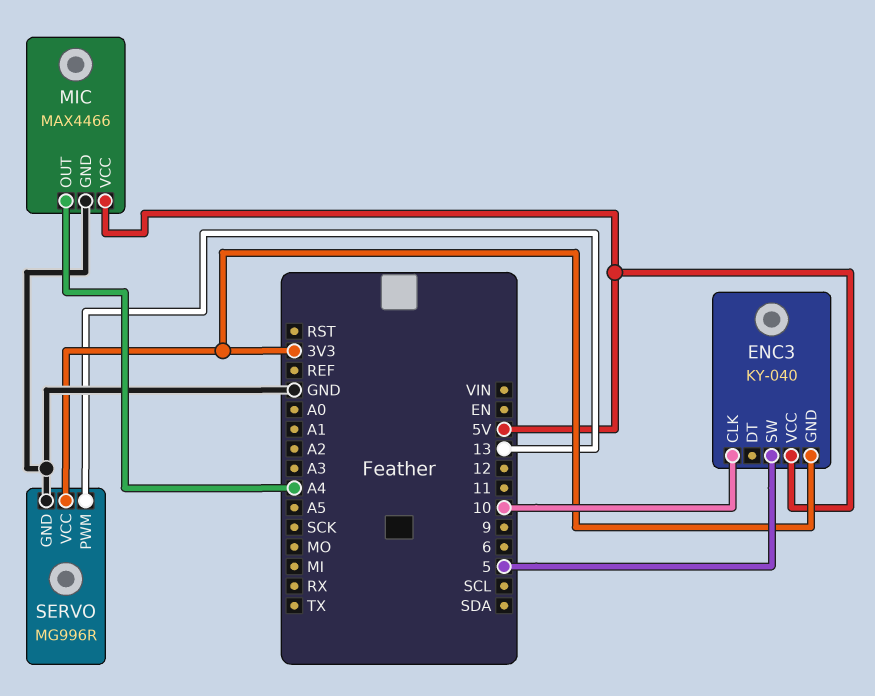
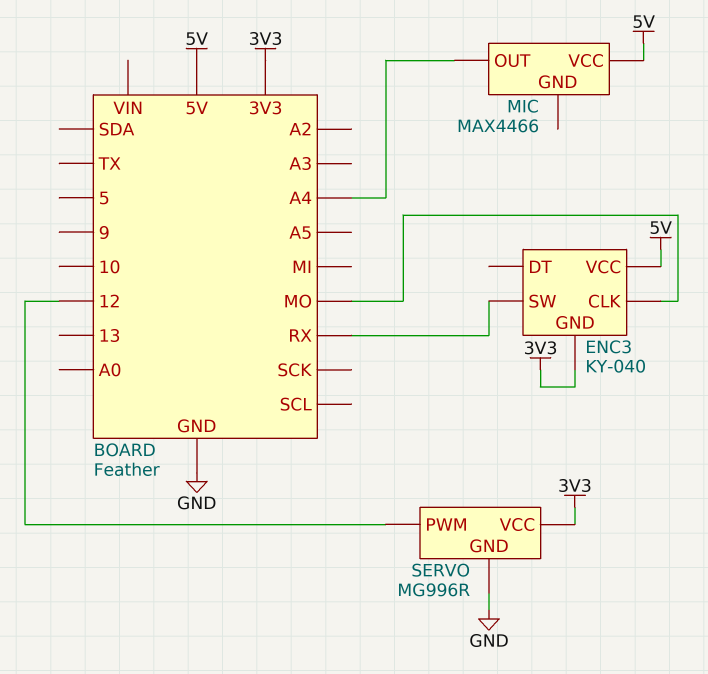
ENC3 pin CLK: 10 -> MO
ENC3 pin SW: 5 -> RX
MIC pin GND: GND -> none
SERVO pin PWM: 13 -> 12

